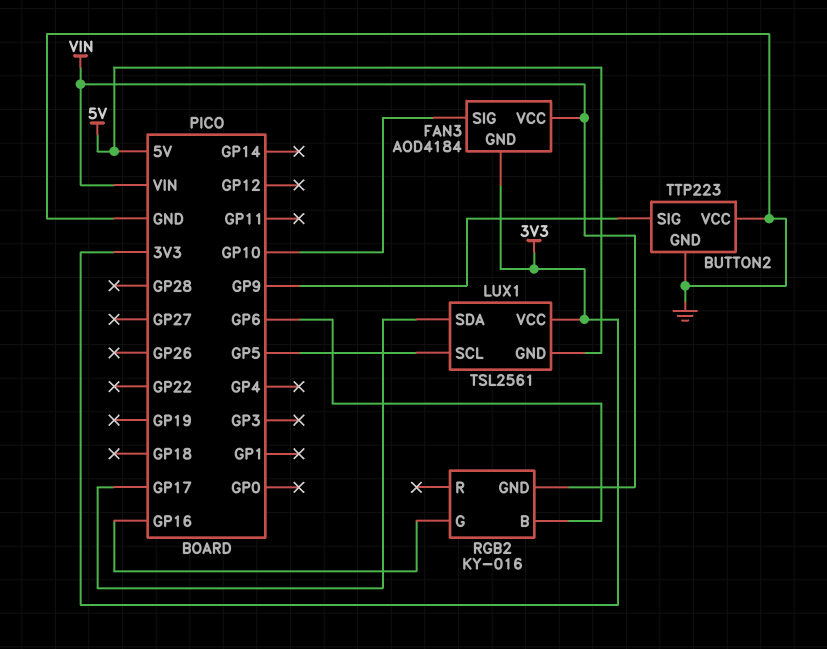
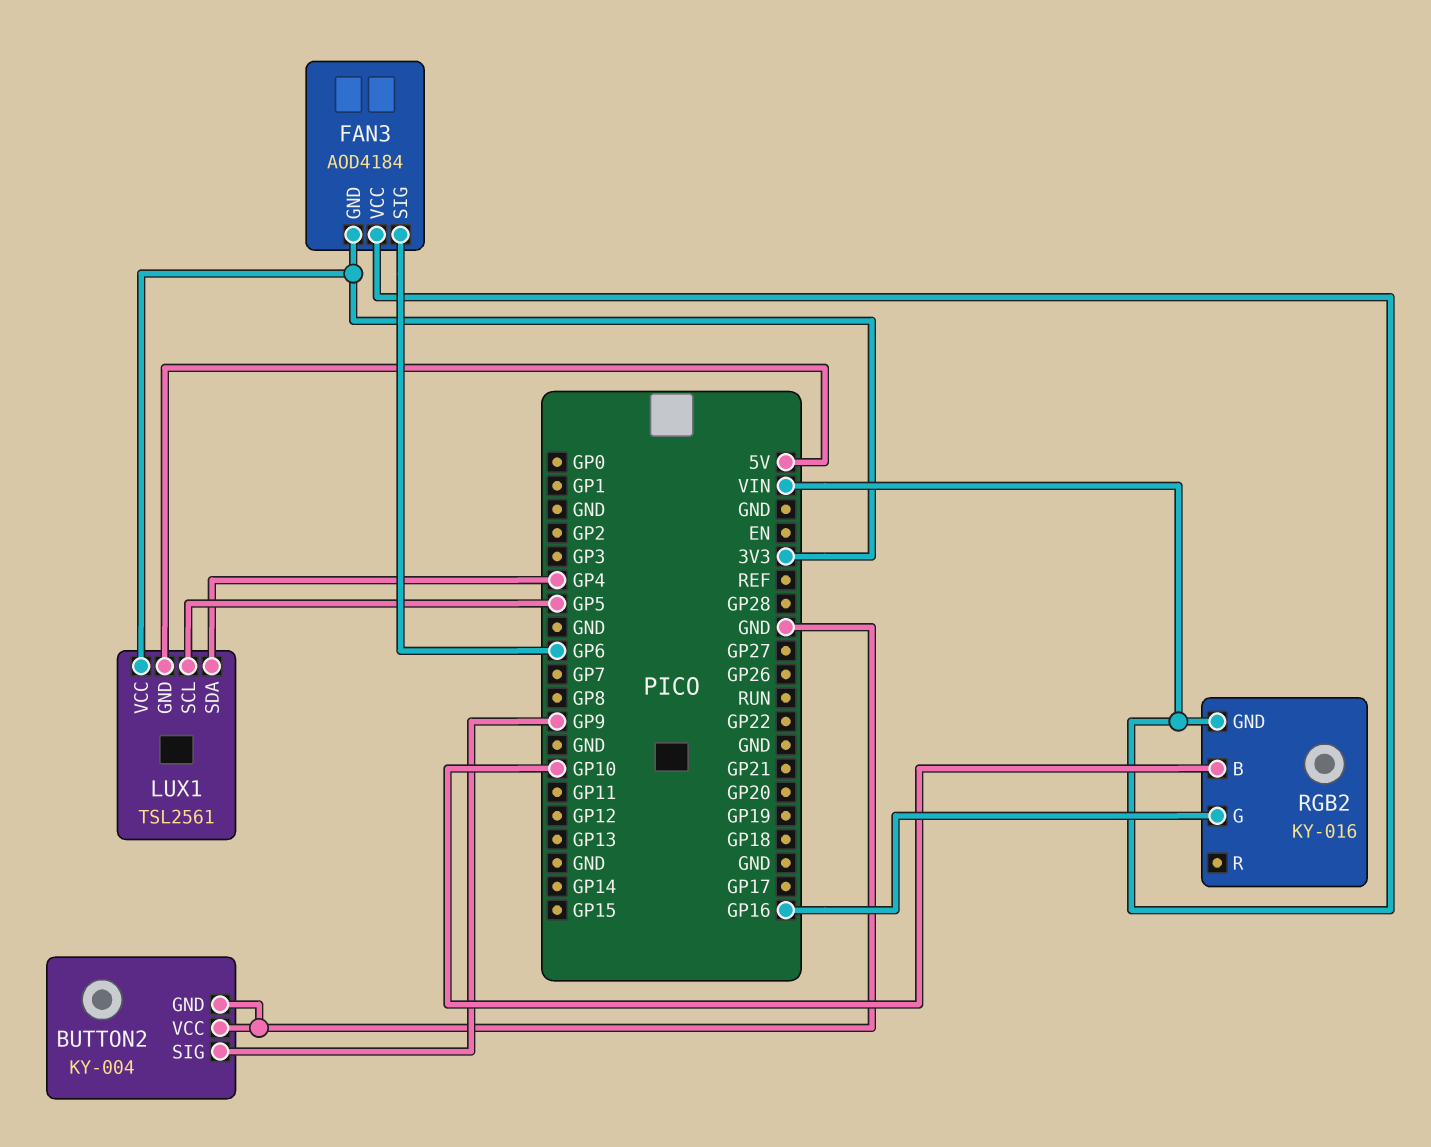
BUTTON2: TTP223 -> KY-004
FAN3 pin SIG: GP10 -> GP6
LUX1 pin SDA: GP17 -> GP4
RGB2 pin B: GP6 -> GP10

